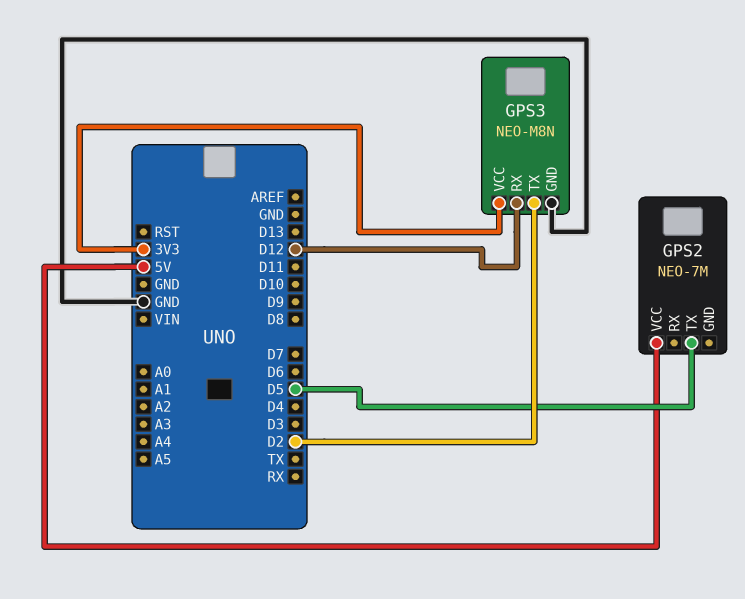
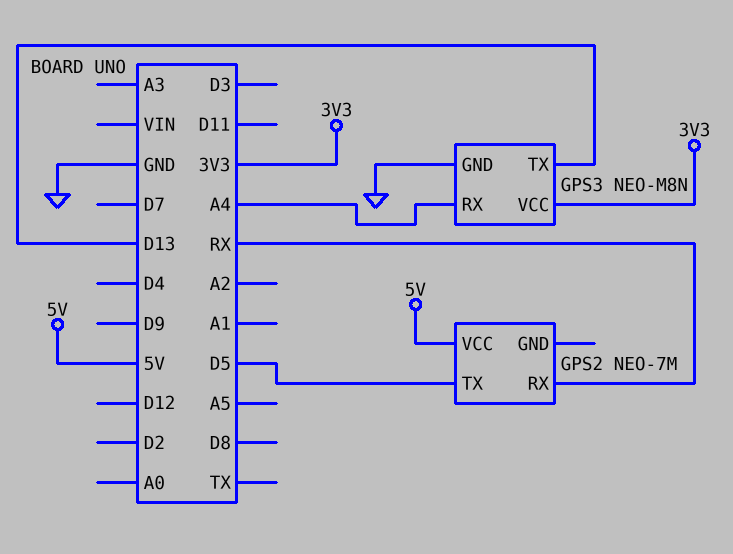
GPS2 pin RX: none -> RX
GPS3 pin RX: D12 -> A4
GPS3 pin TX: D2 -> D13

